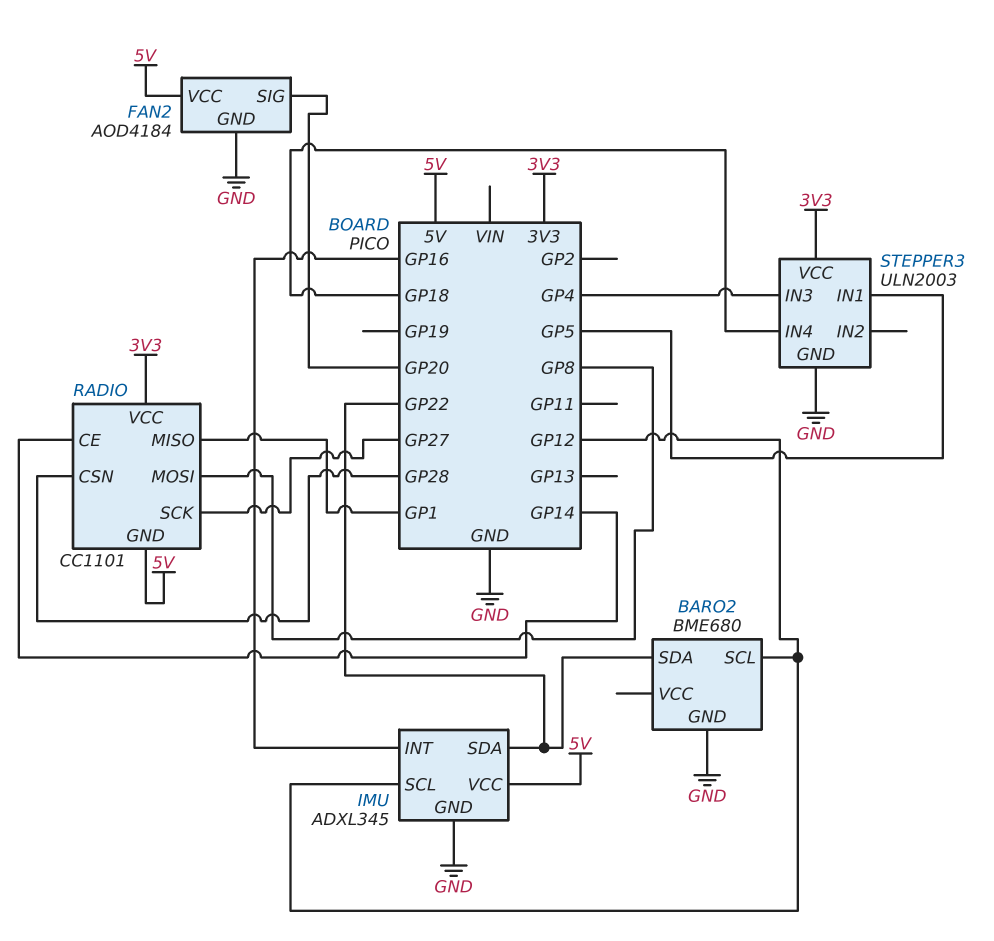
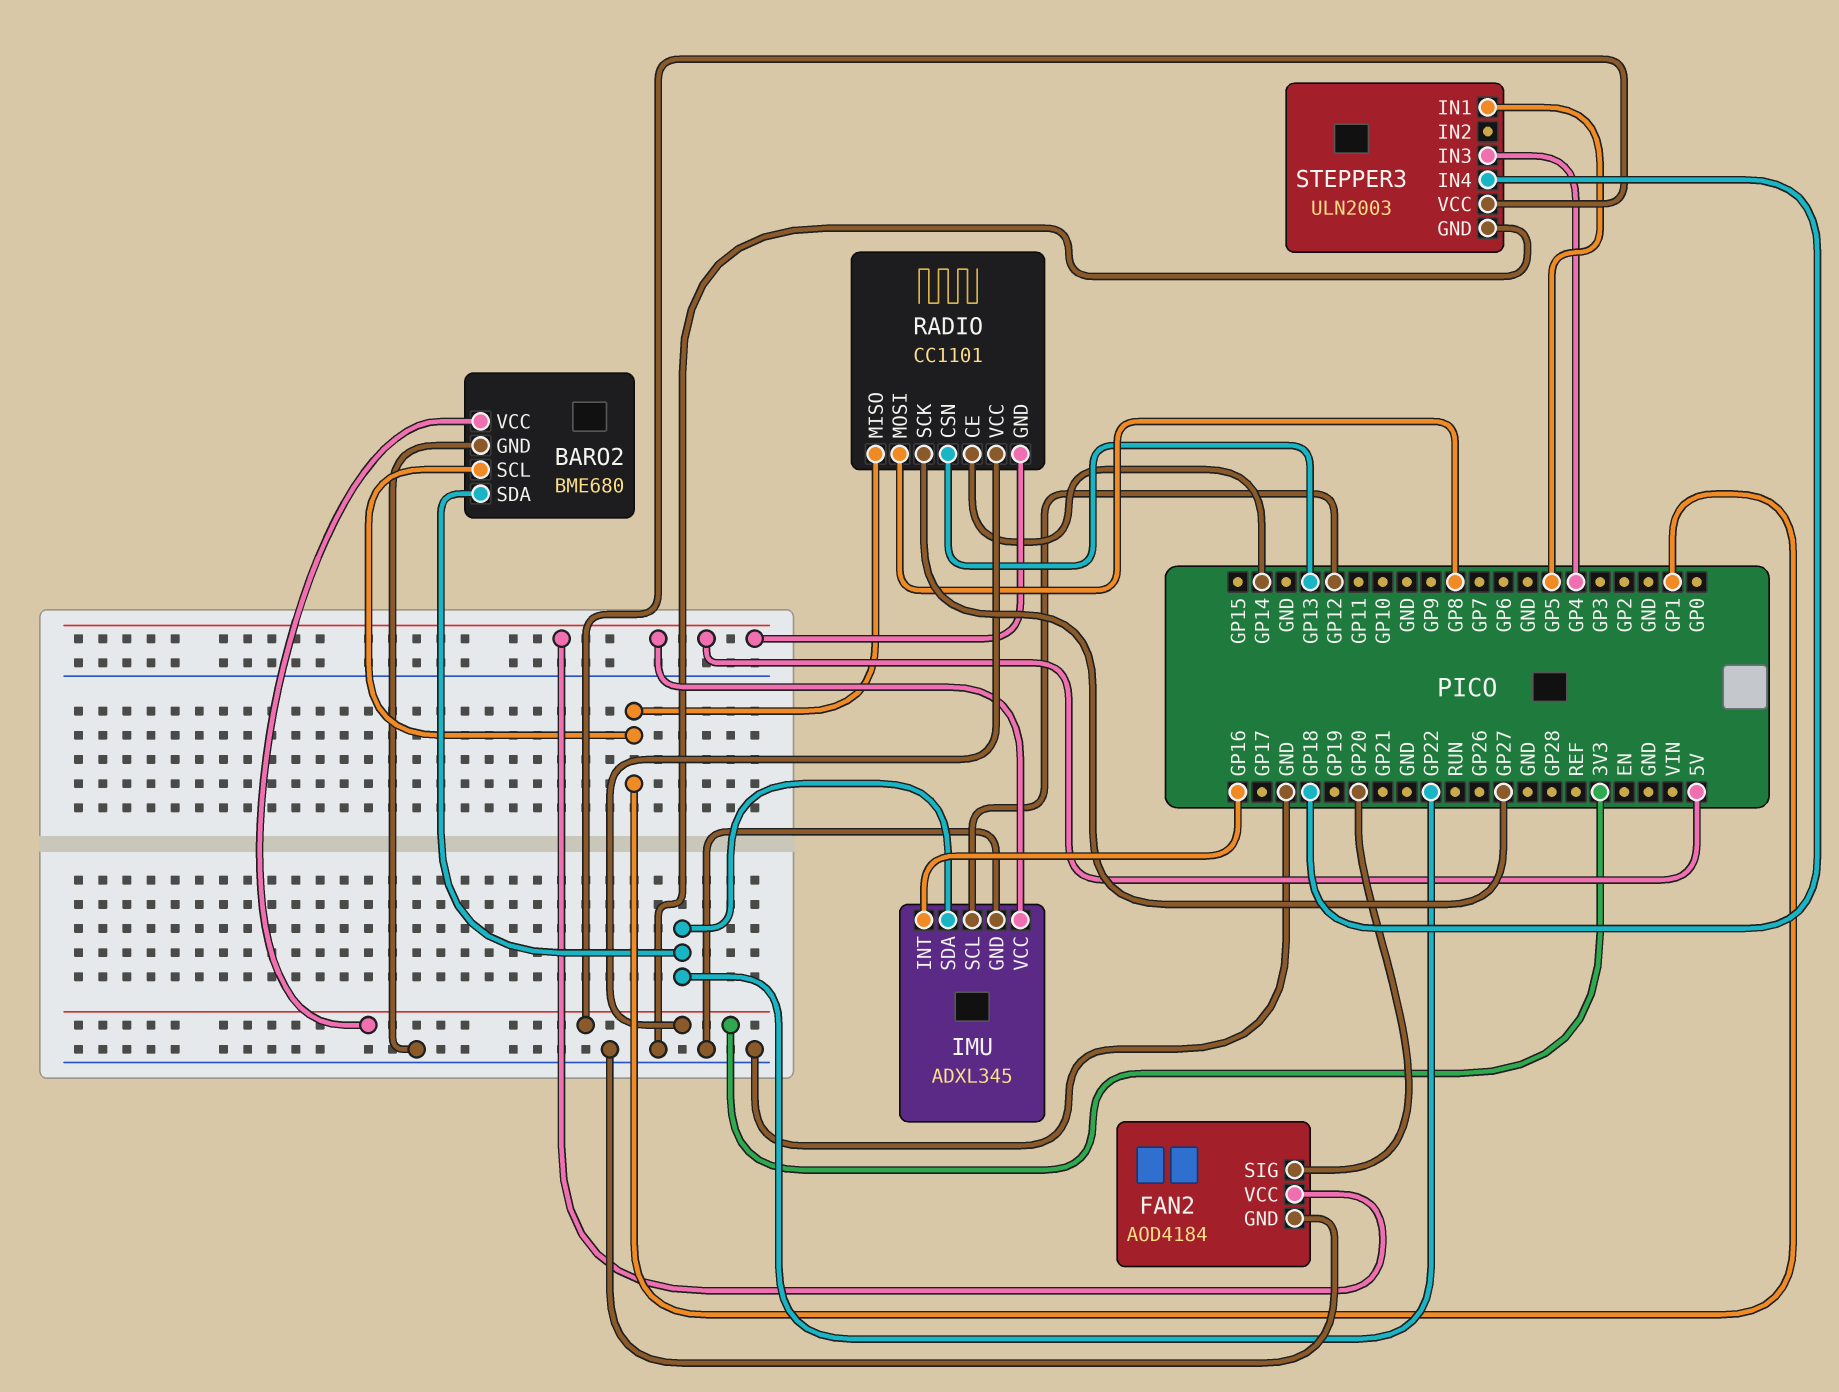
BARO2 pin SCL: GP12 -> GP1
BARO2 pin VCC: none -> 3V3
RADIO pin CSN: GP28 -> GP13

